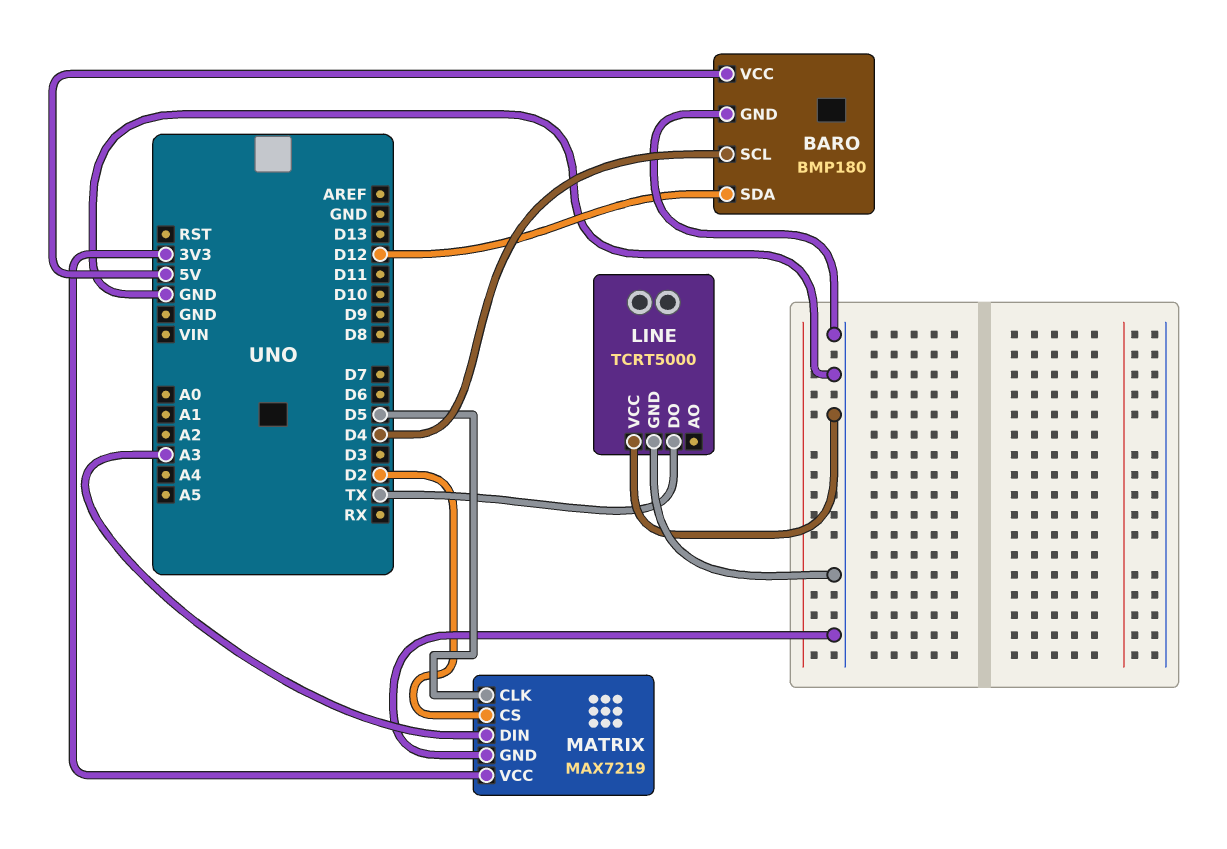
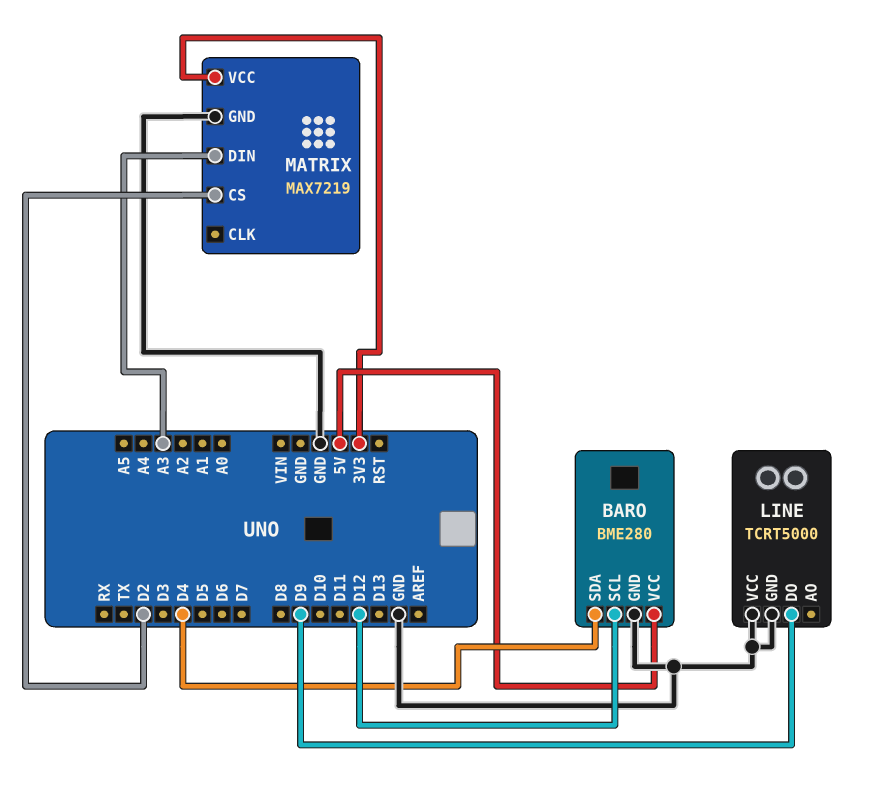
BARO: BMP180 -> BME280
BARO pin SCL: D4 -> D12
BARO pin SDA: D12 -> D4
LINE pin DO: TX -> D9
MATRIX pin CLK: D5 -> none

